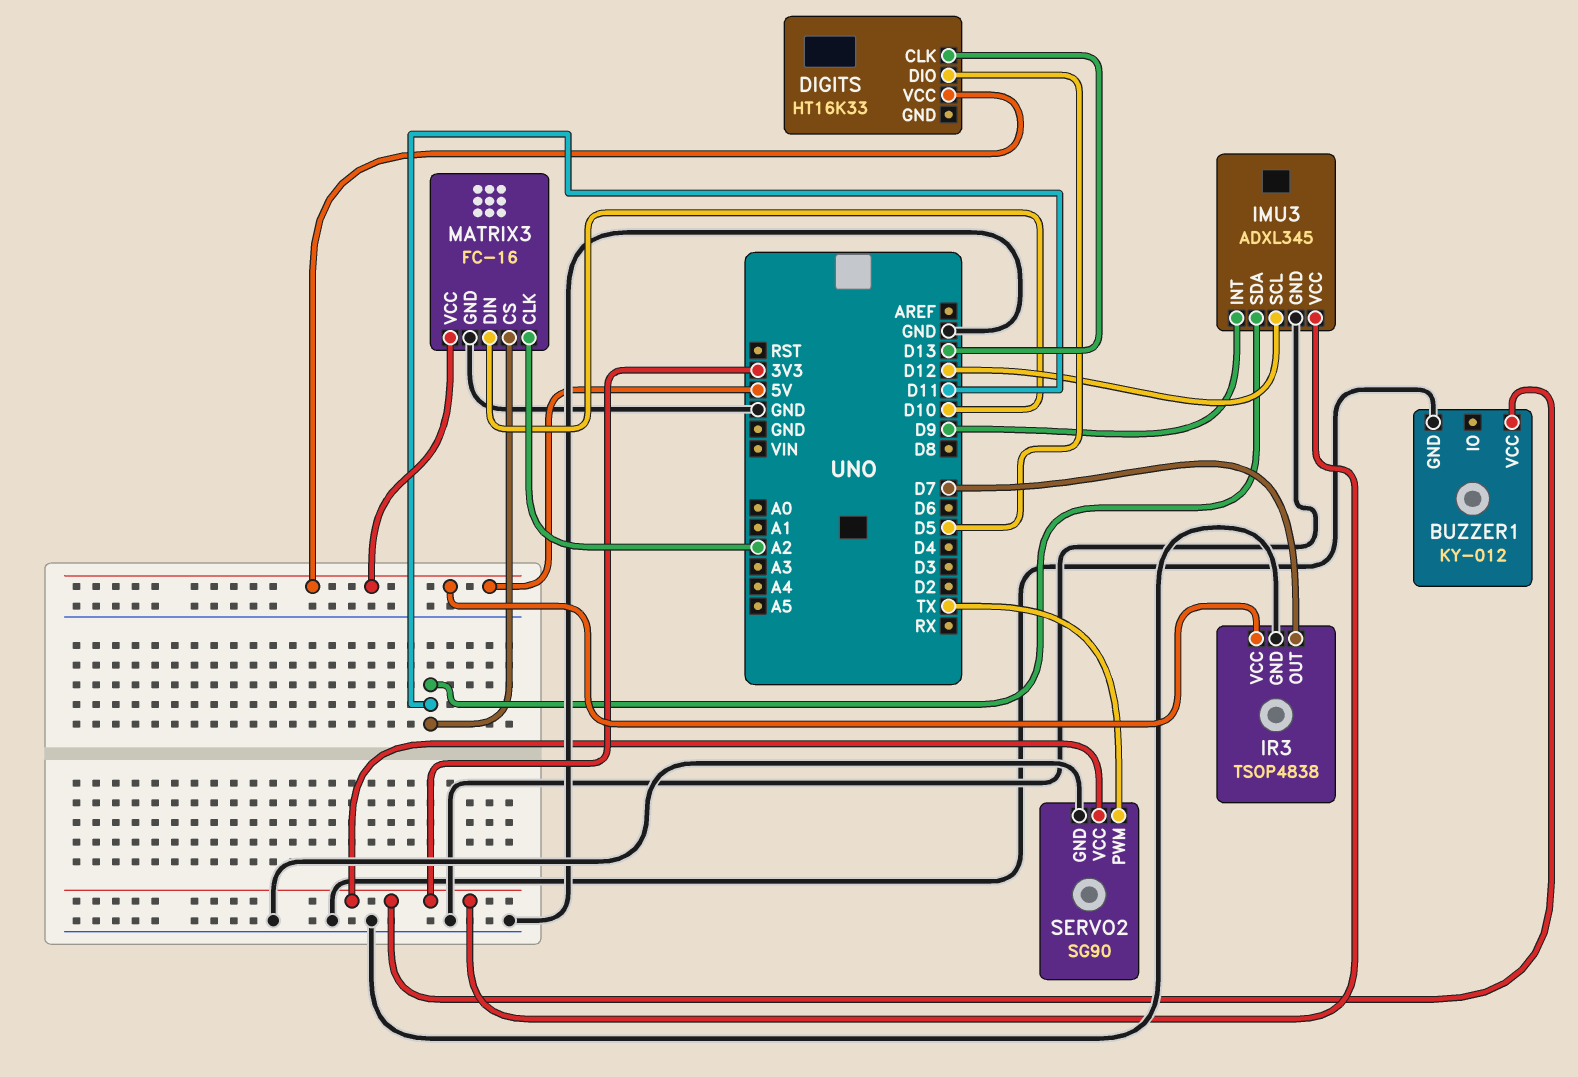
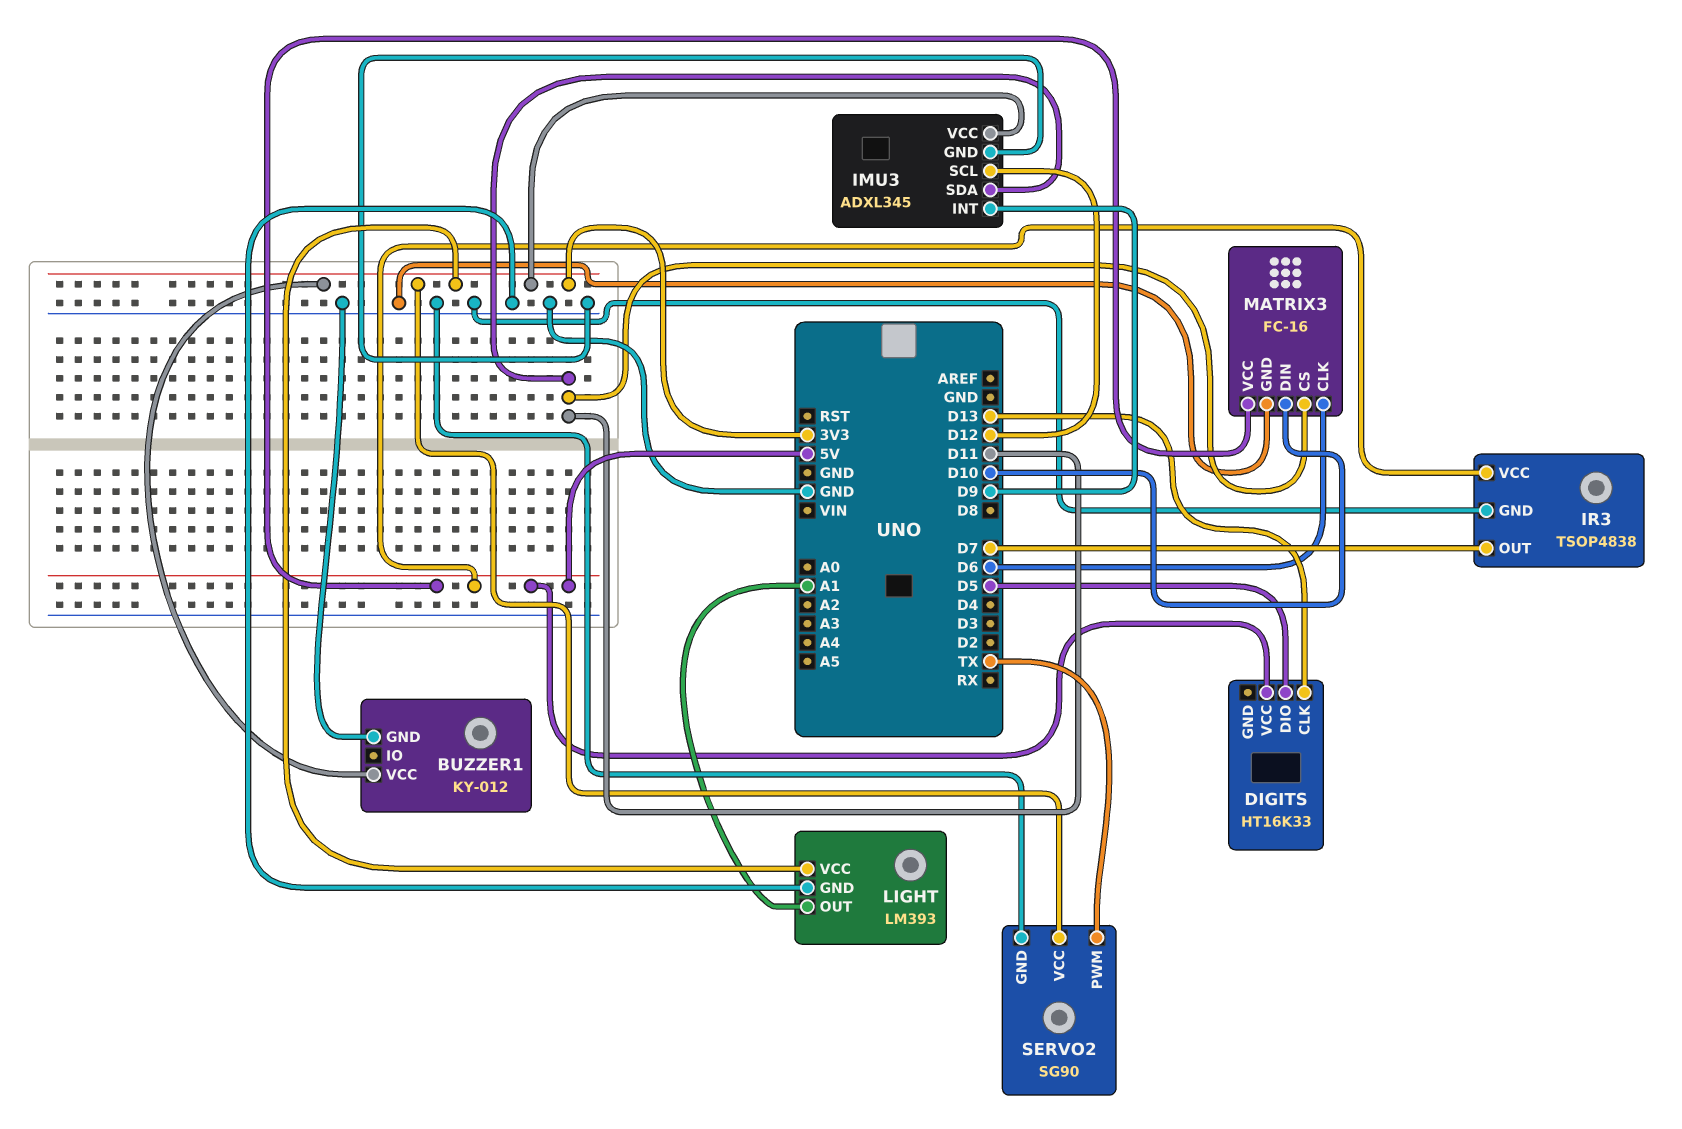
LIGHT: none -> LM393
LIGHT pin GND: none -> GND
LIGHT pin OUT: none -> A1
LIGHT pin VCC: none -> 3V3
MATRIX3 pin CLK: A2 -> D6

